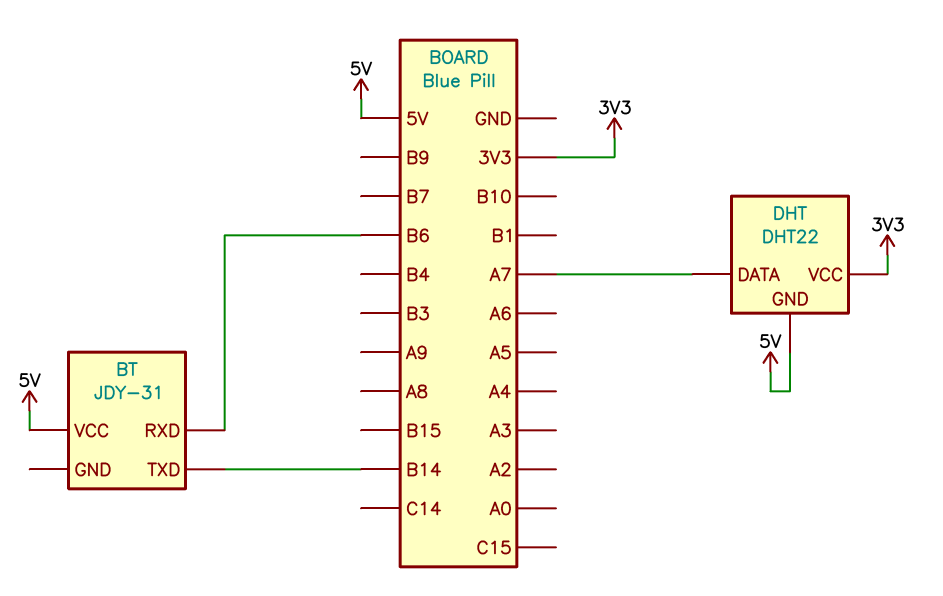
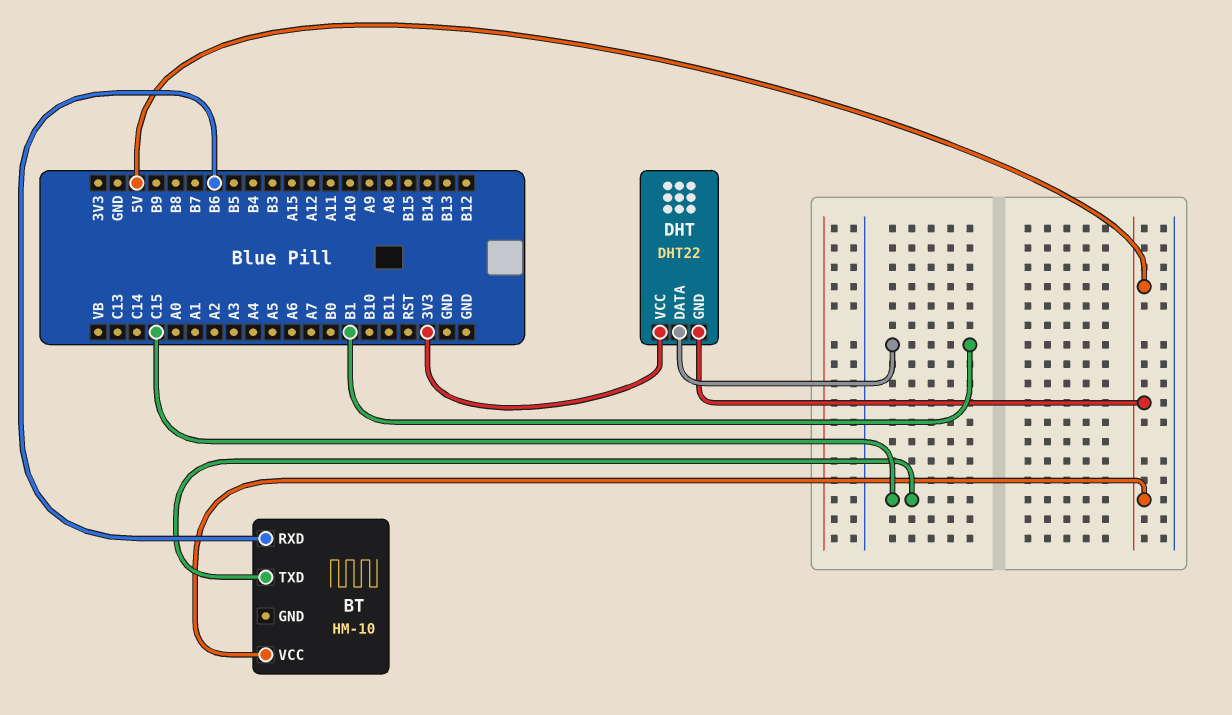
BT: JDY-31 -> HM-10
BT pin TXD: B14 -> C15
DHT pin DATA: A7 -> B1

